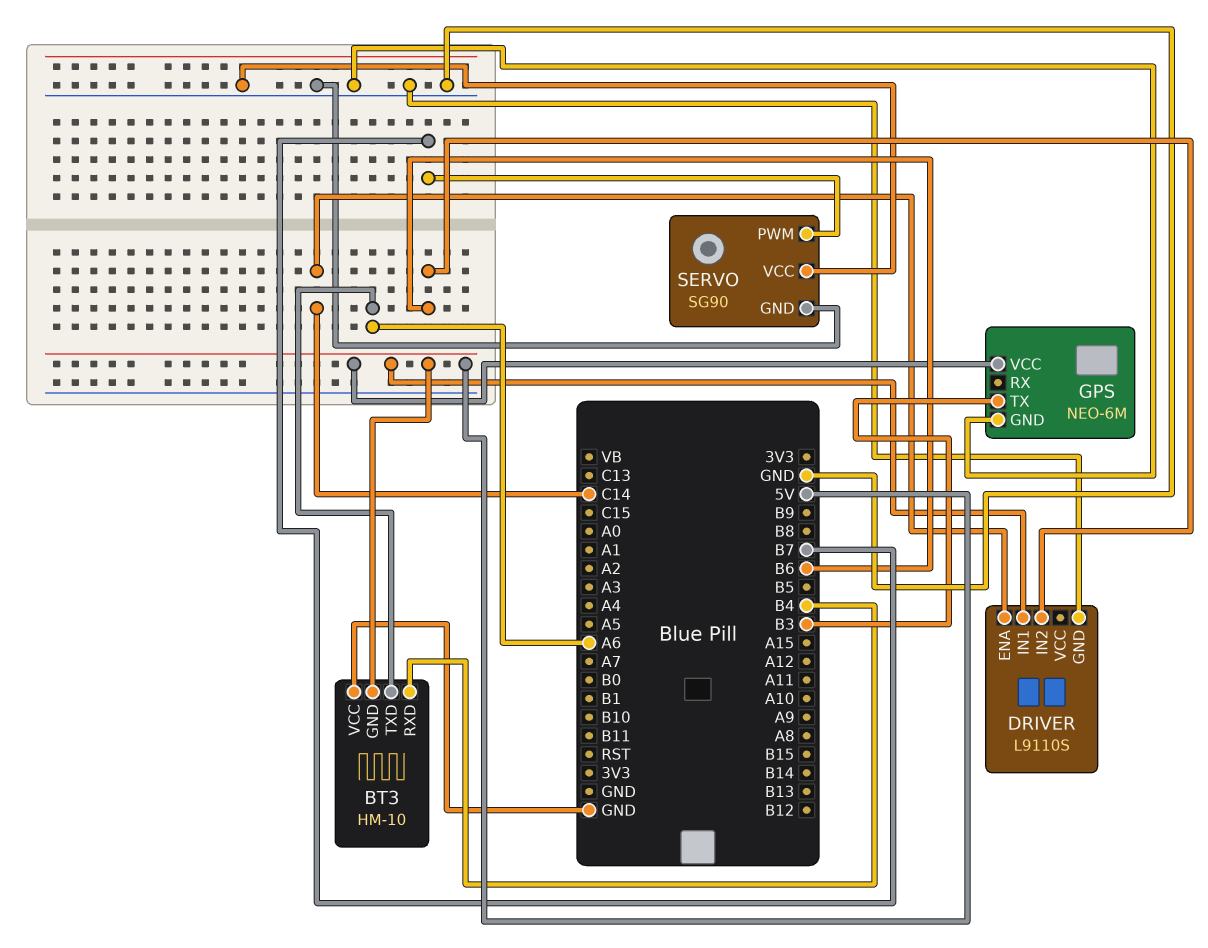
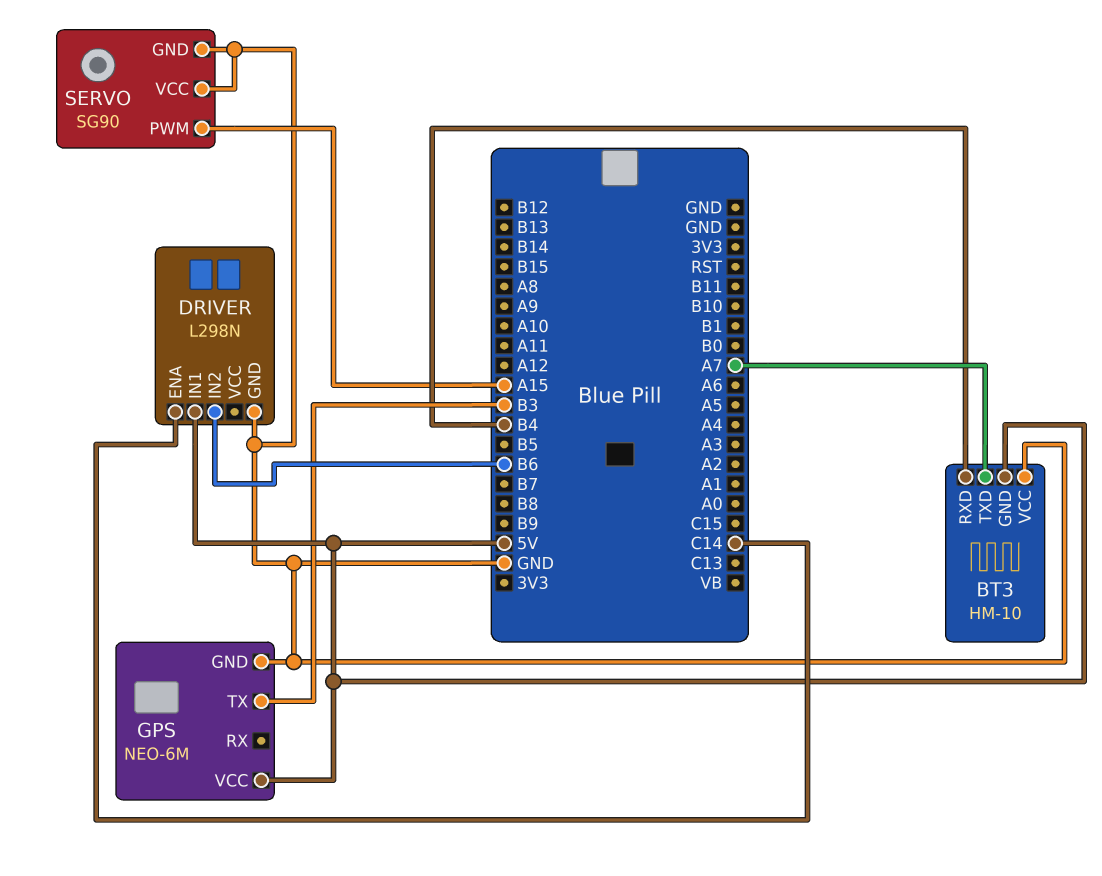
BT3 pin TXD: A6 -> A7
DRIVER: L9110S -> L298N
SERVO pin PWM: B7 -> A15

